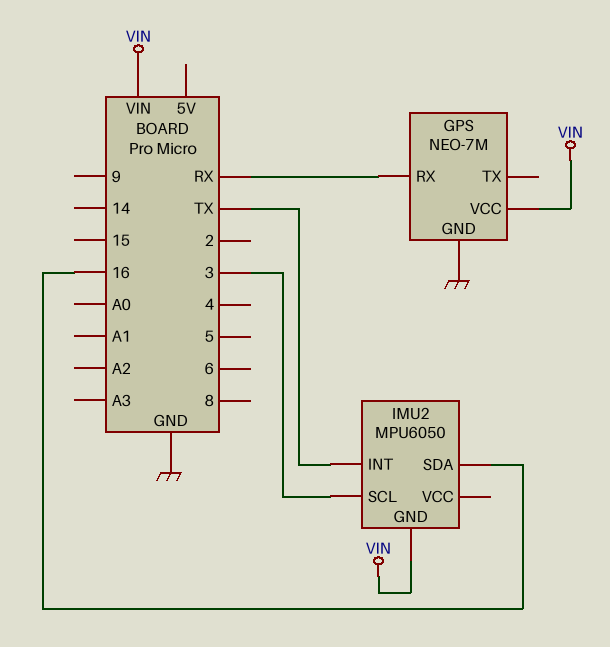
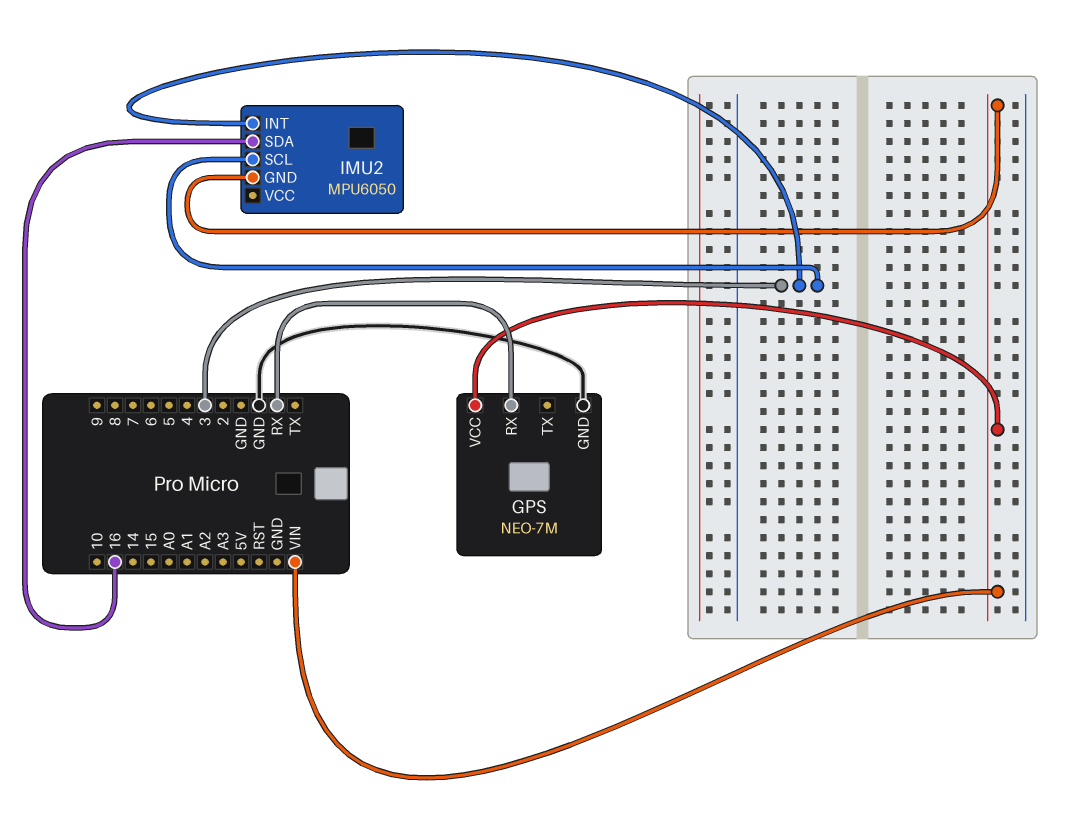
IMU2 pin INT: TX -> 3

